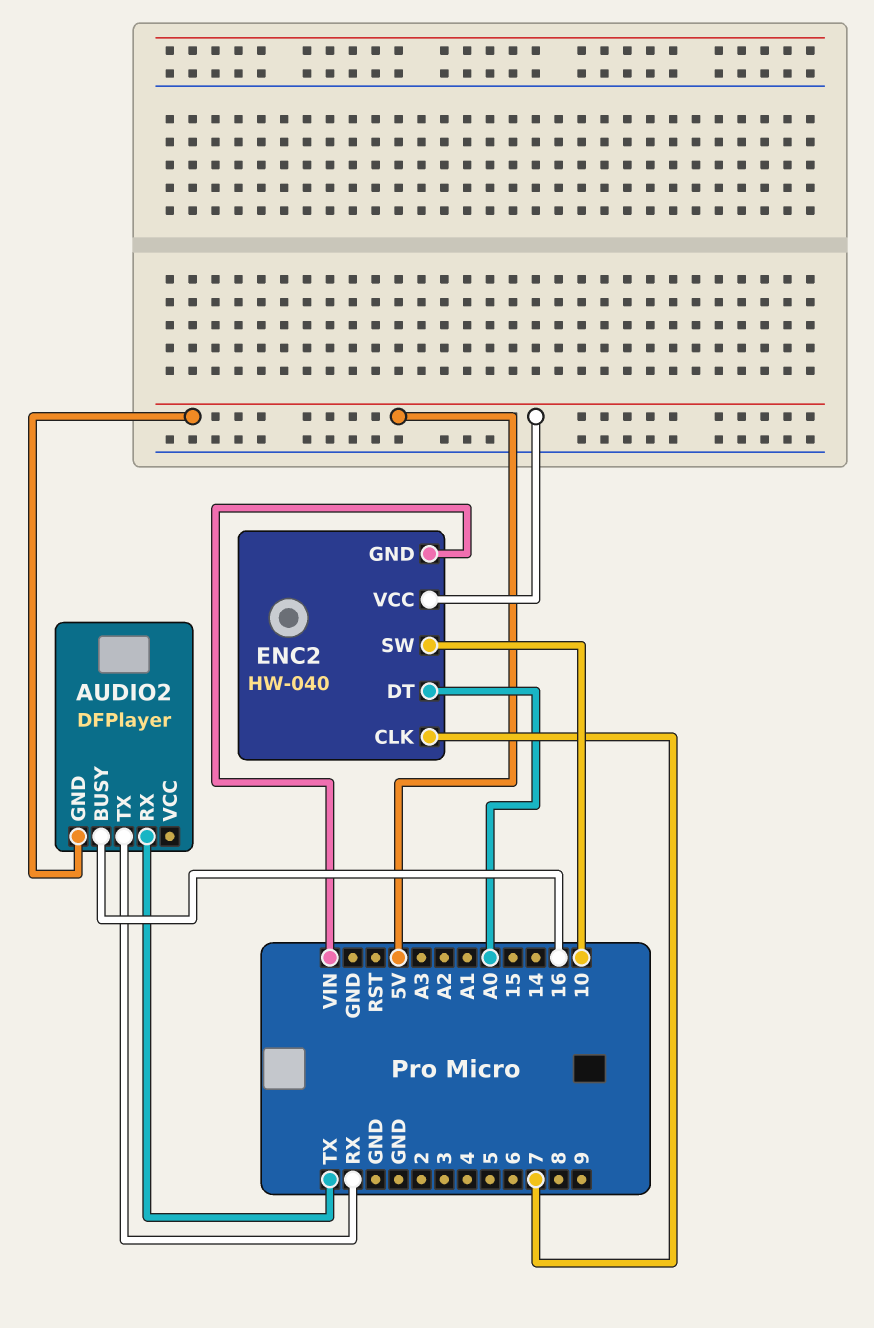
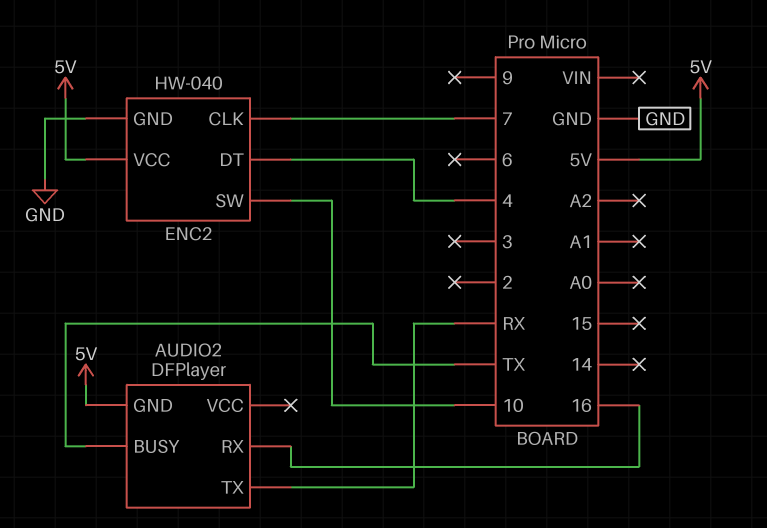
AUDIO2 pin BUSY: 16 -> TX
AUDIO2 pin RX: TX -> 16
ENC2 pin DT: A0 -> 4
ENC2 pin GND: VIN -> GND

